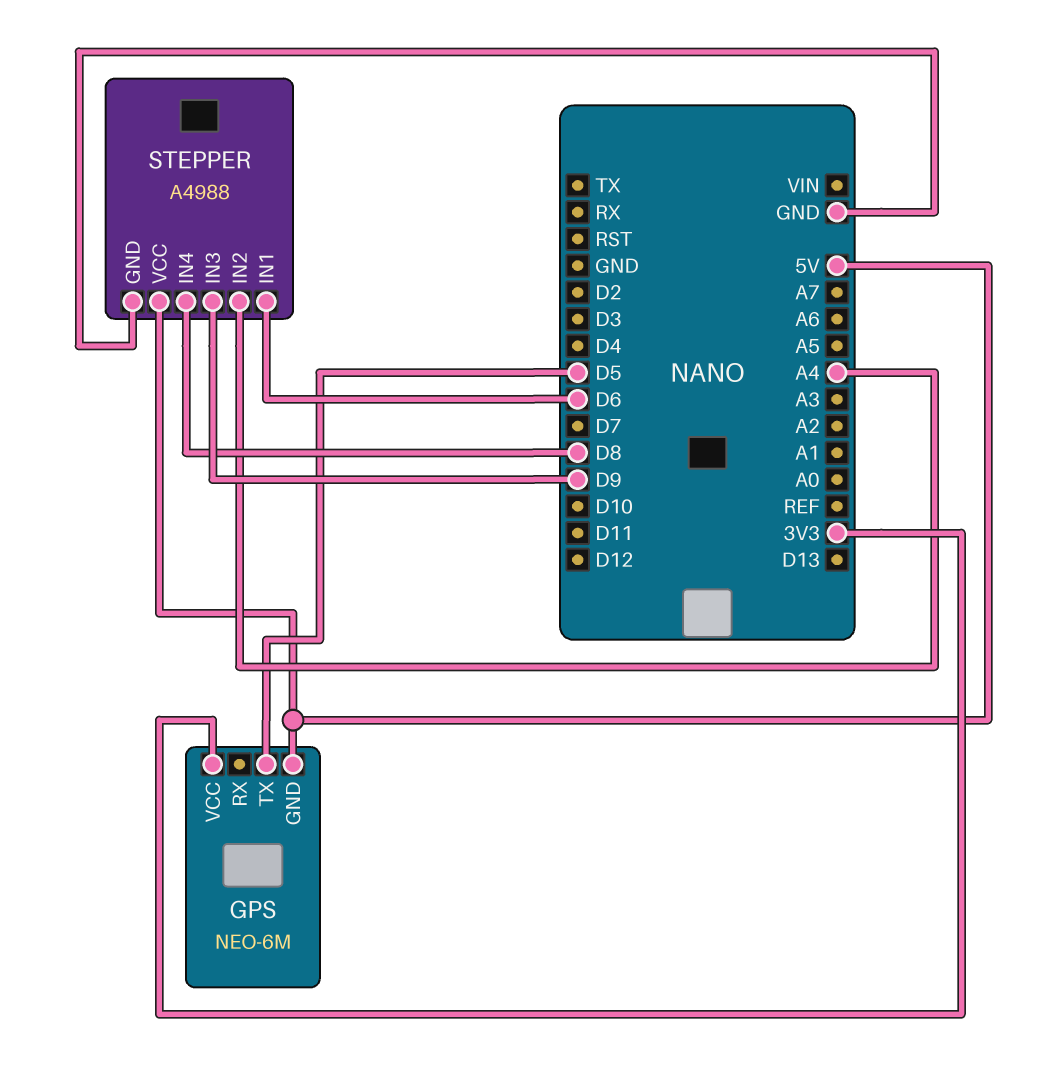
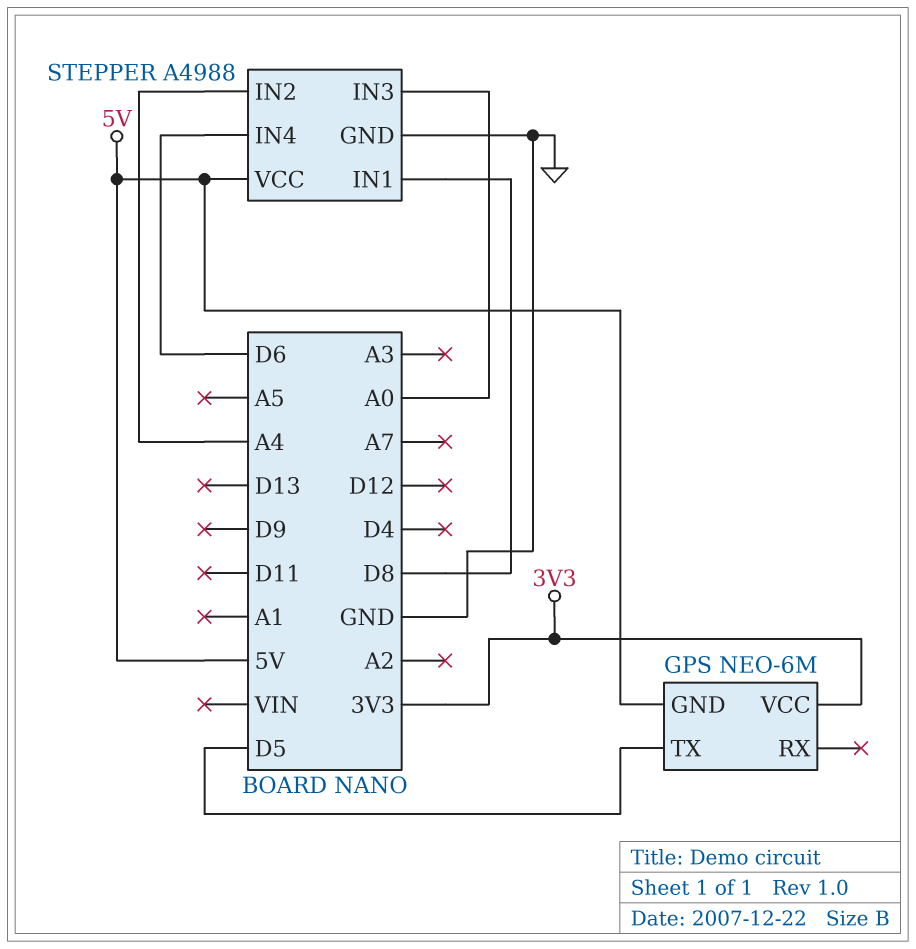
STEPPER pin IN1: D6 -> D8
STEPPER pin IN3: D9 -> A0
STEPPER pin IN4: D8 -> D6

